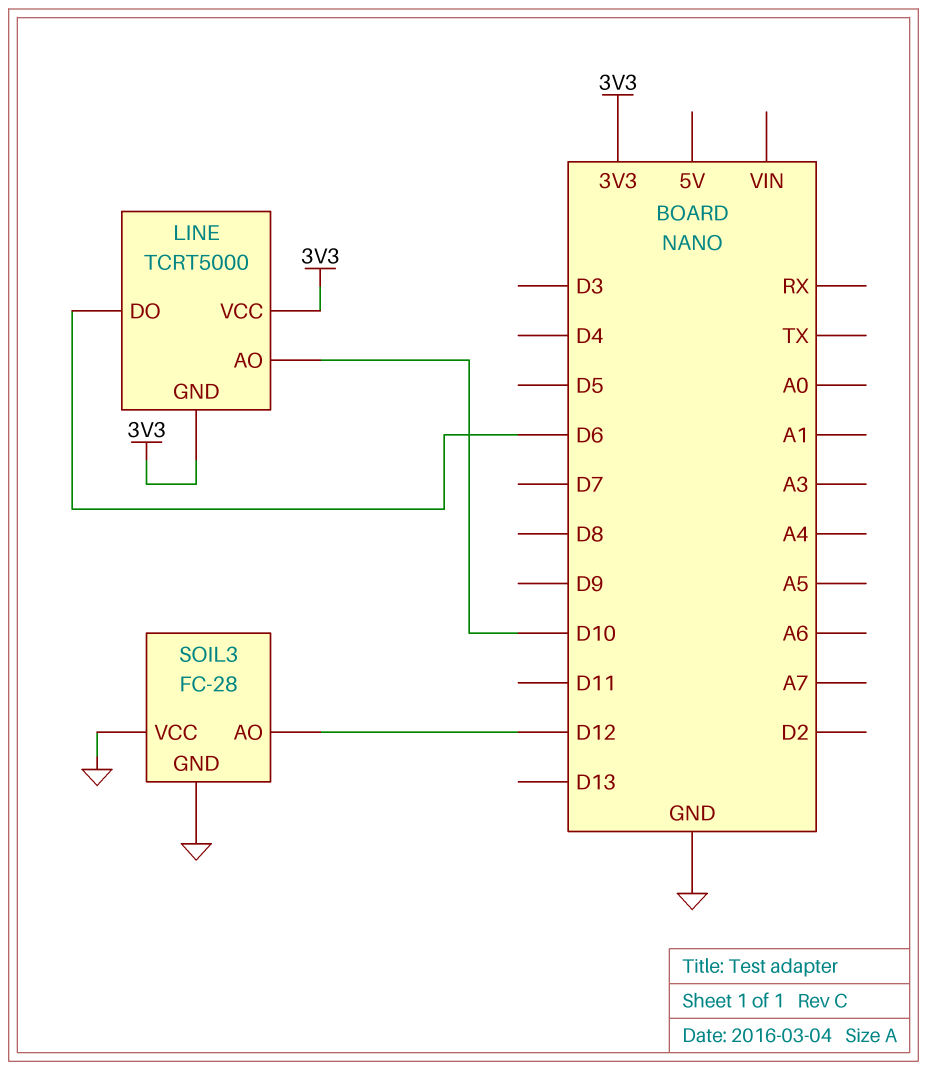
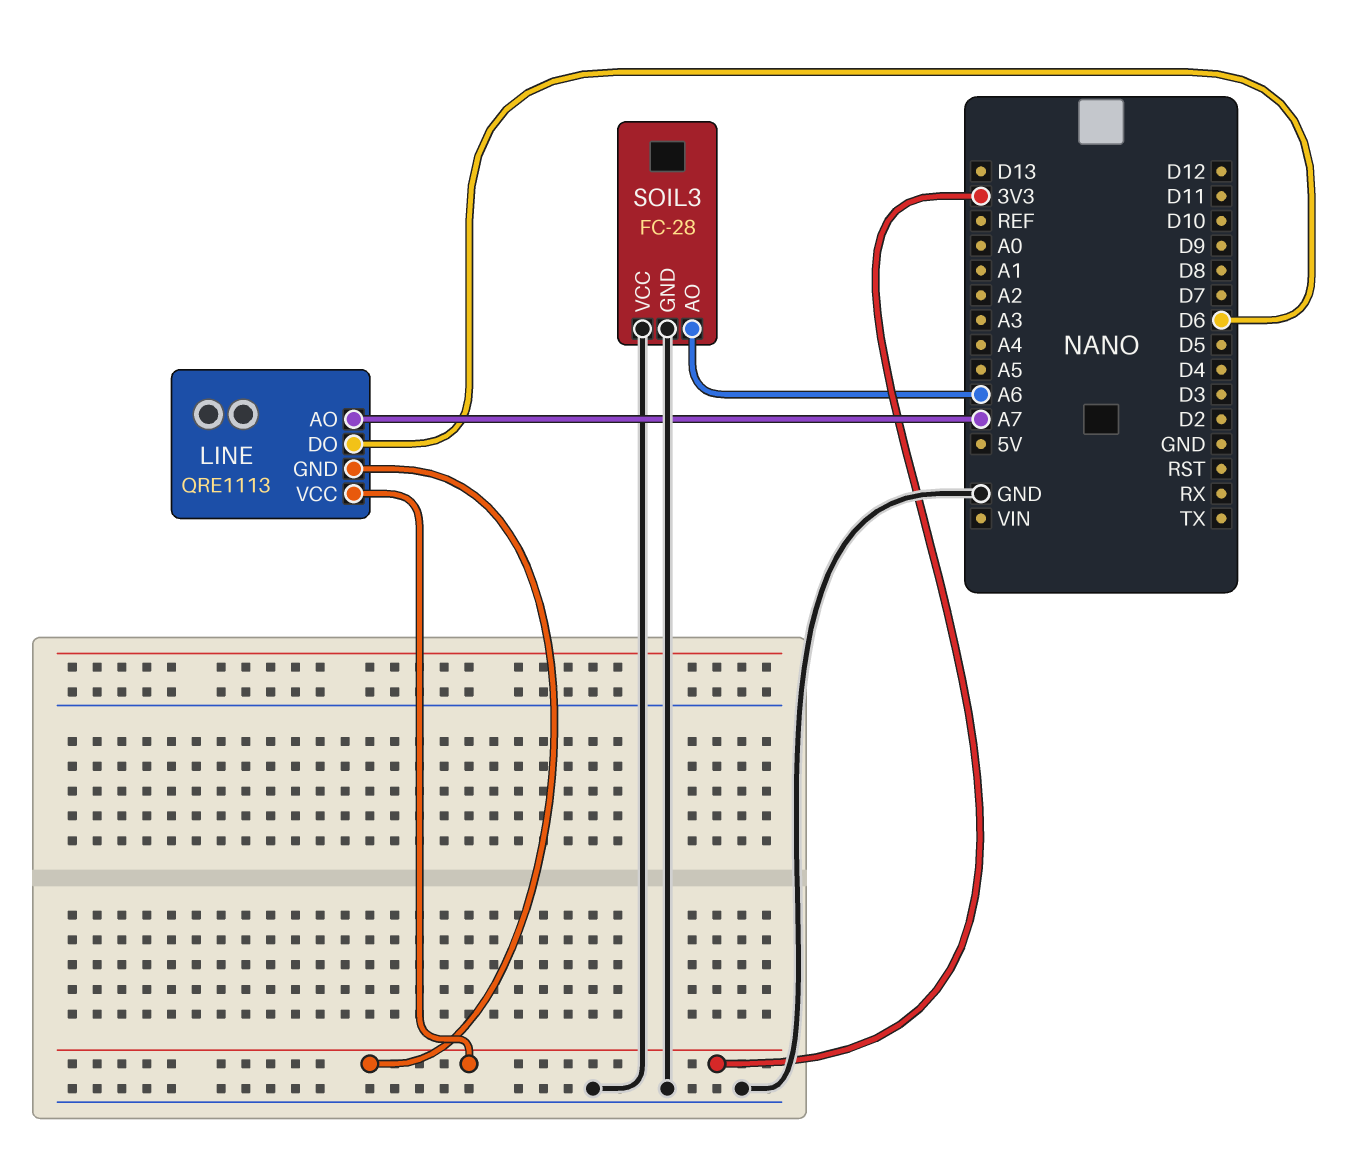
LINE: TCRT5000 -> QRE1113
LINE pin AO: D10 -> A7
SOIL3 pin AO: D12 -> A6

